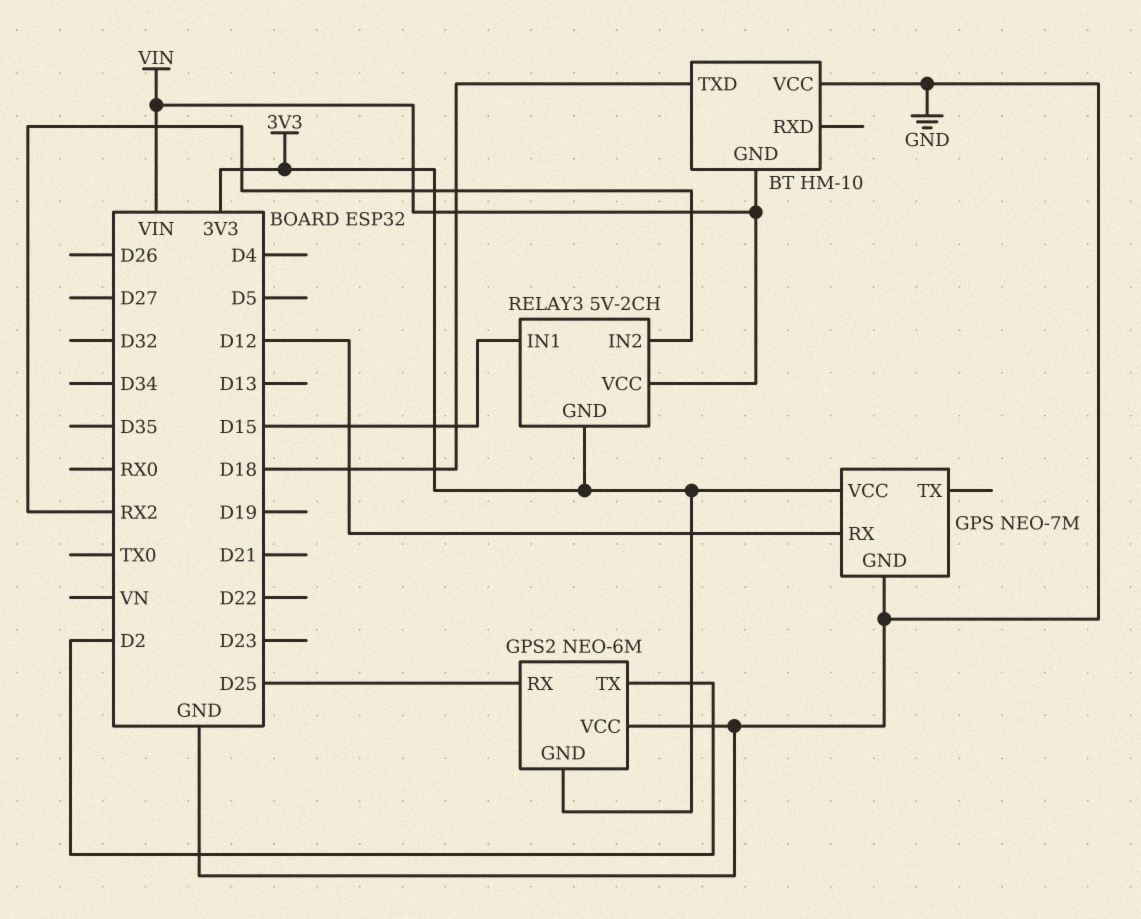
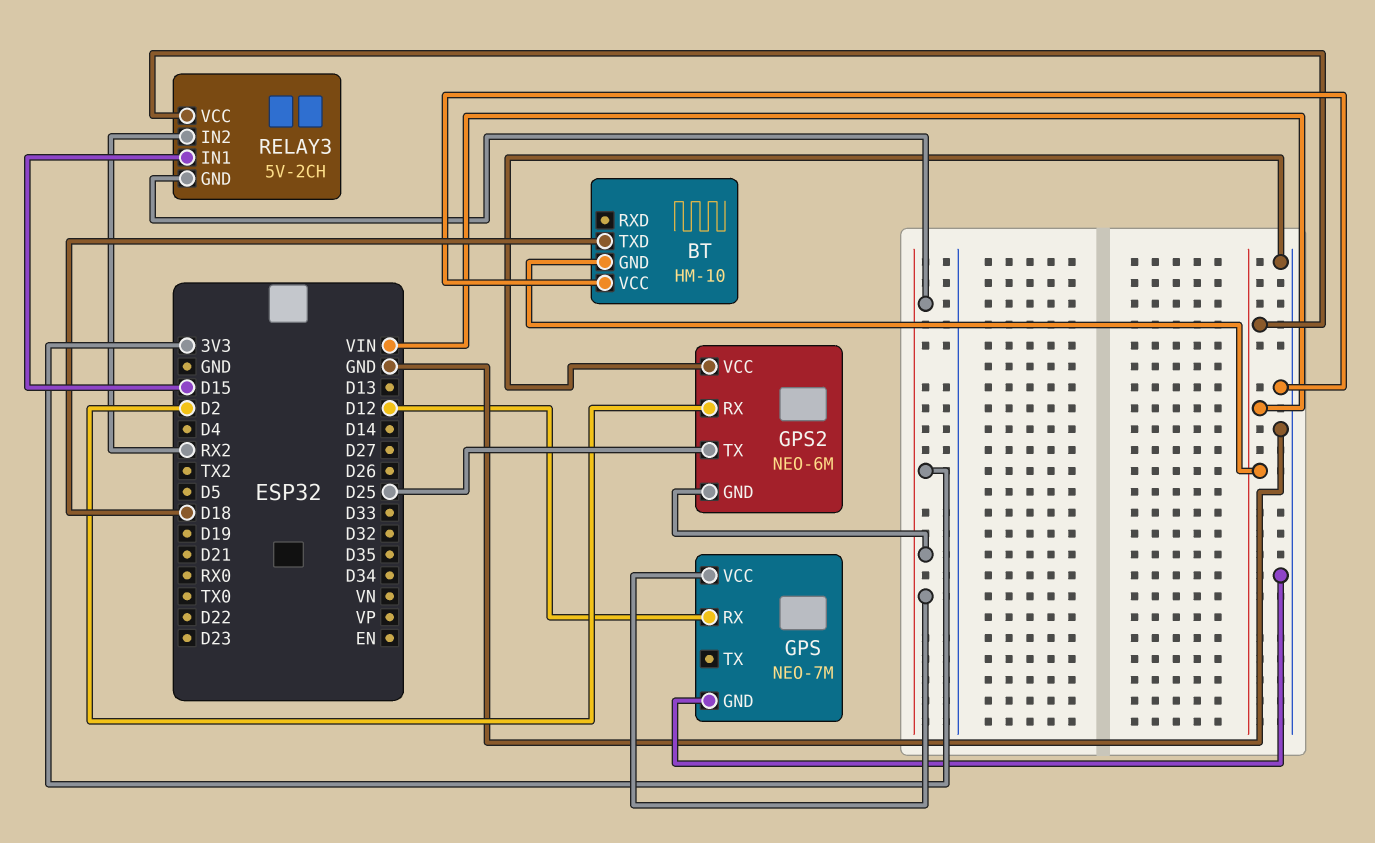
GPS2 pin RX: D25 -> D2
GPS2 pin TX: D2 -> D25

